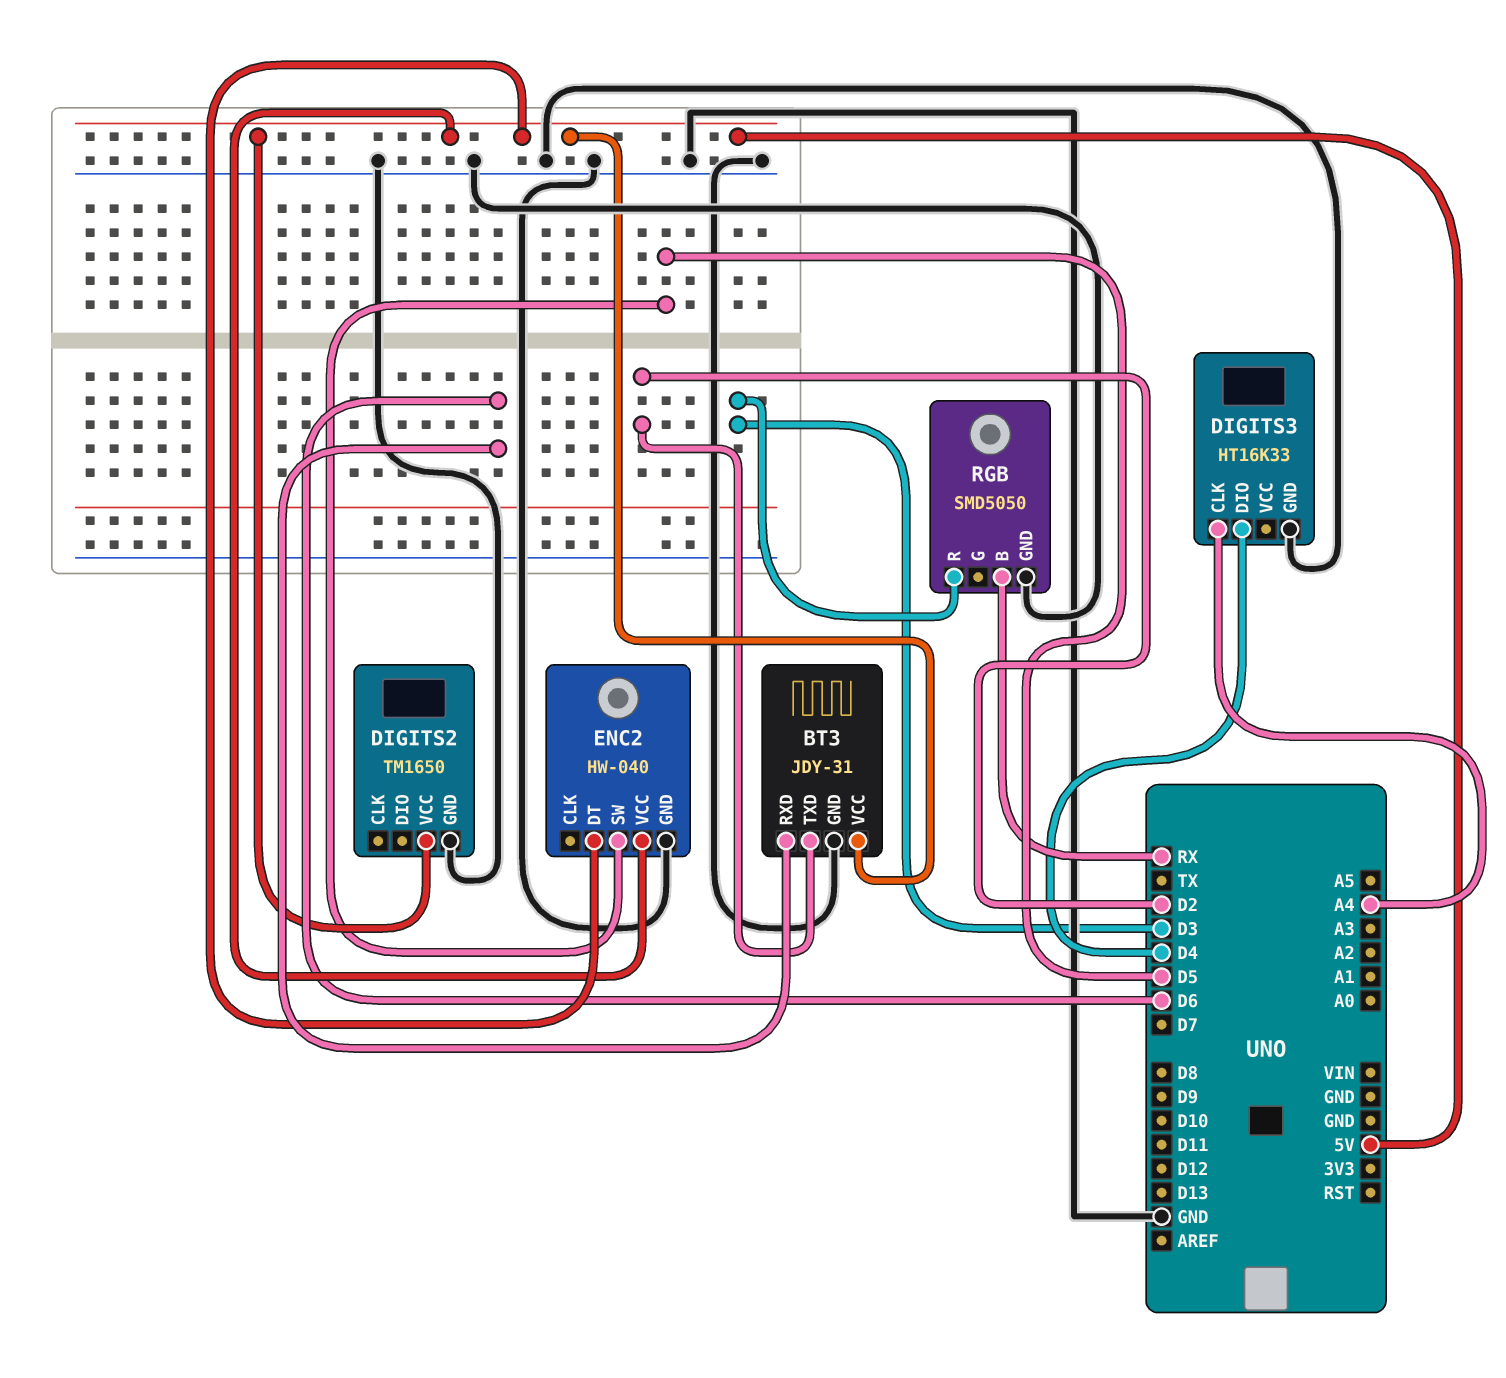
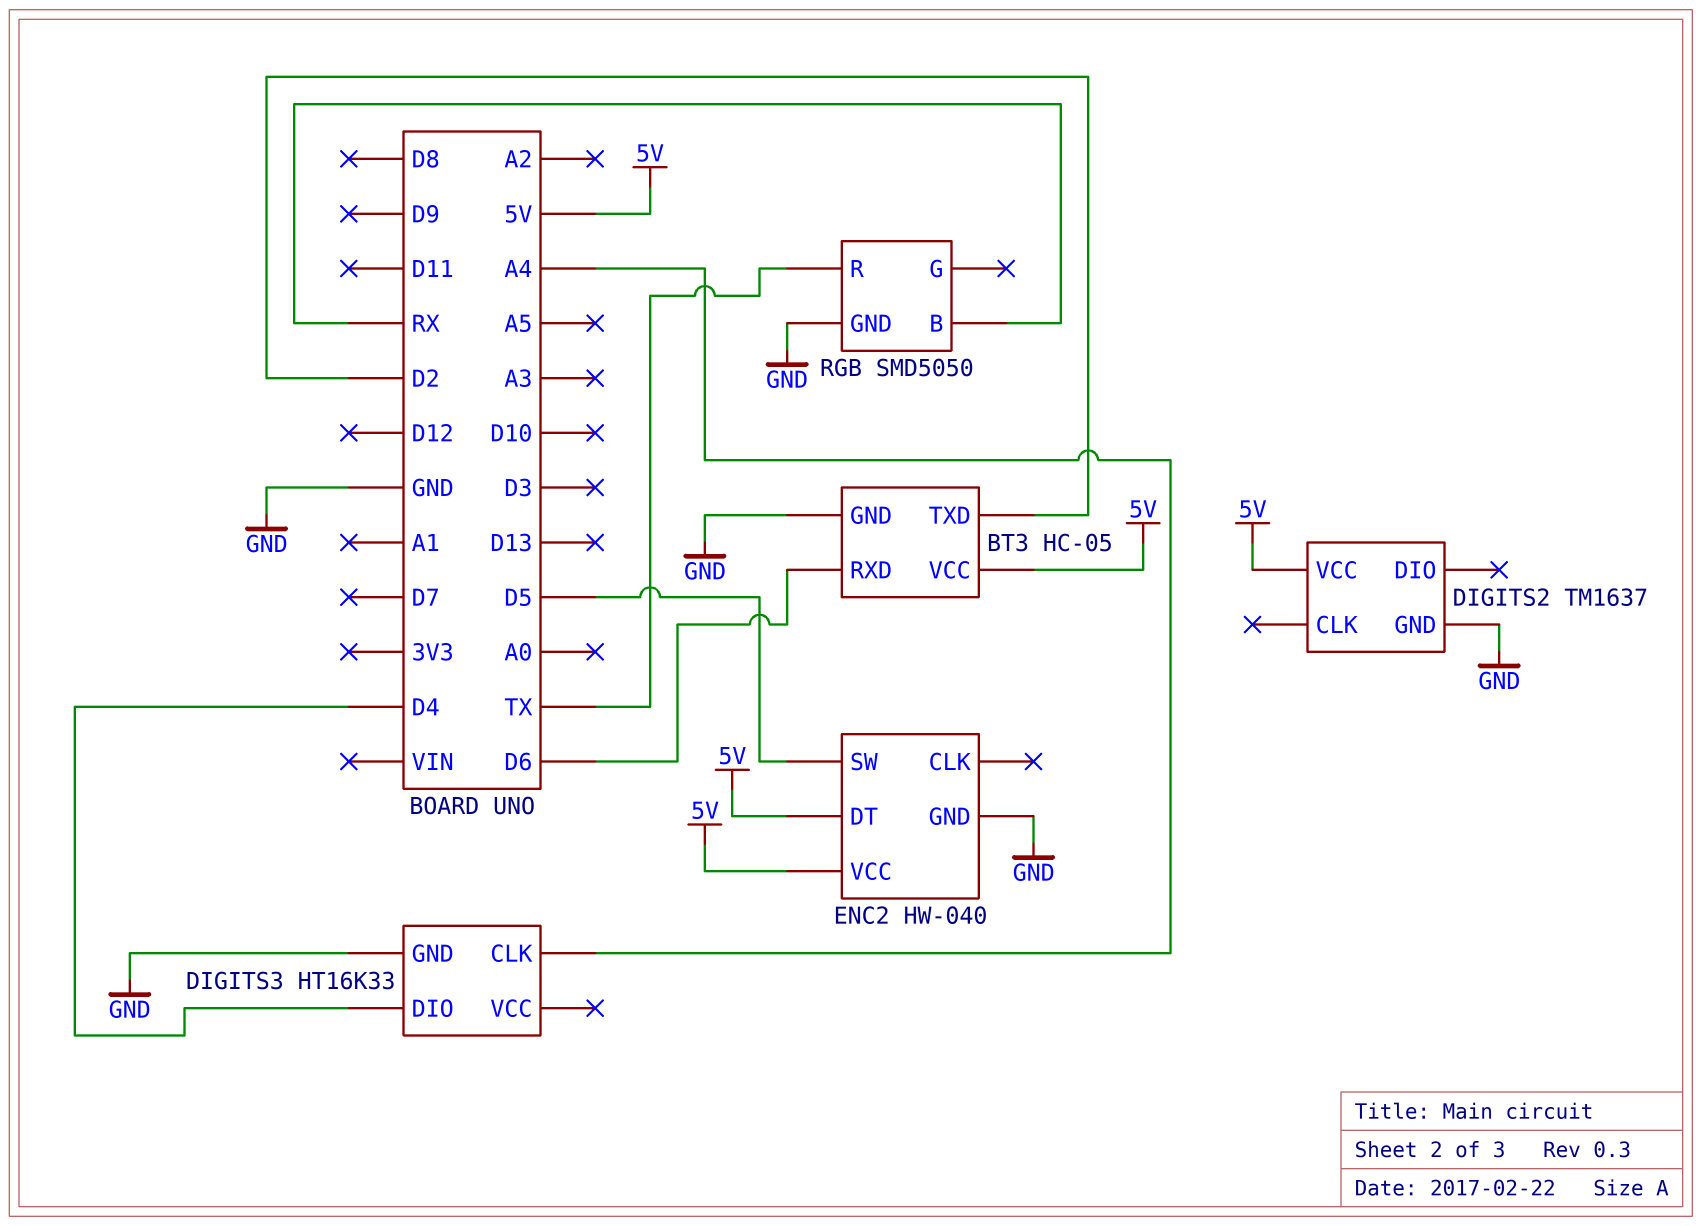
BT3: JDY-31 -> HC-05
DIGITS2: TM1650 -> TM1637
RGB pin R: D3 -> TX

